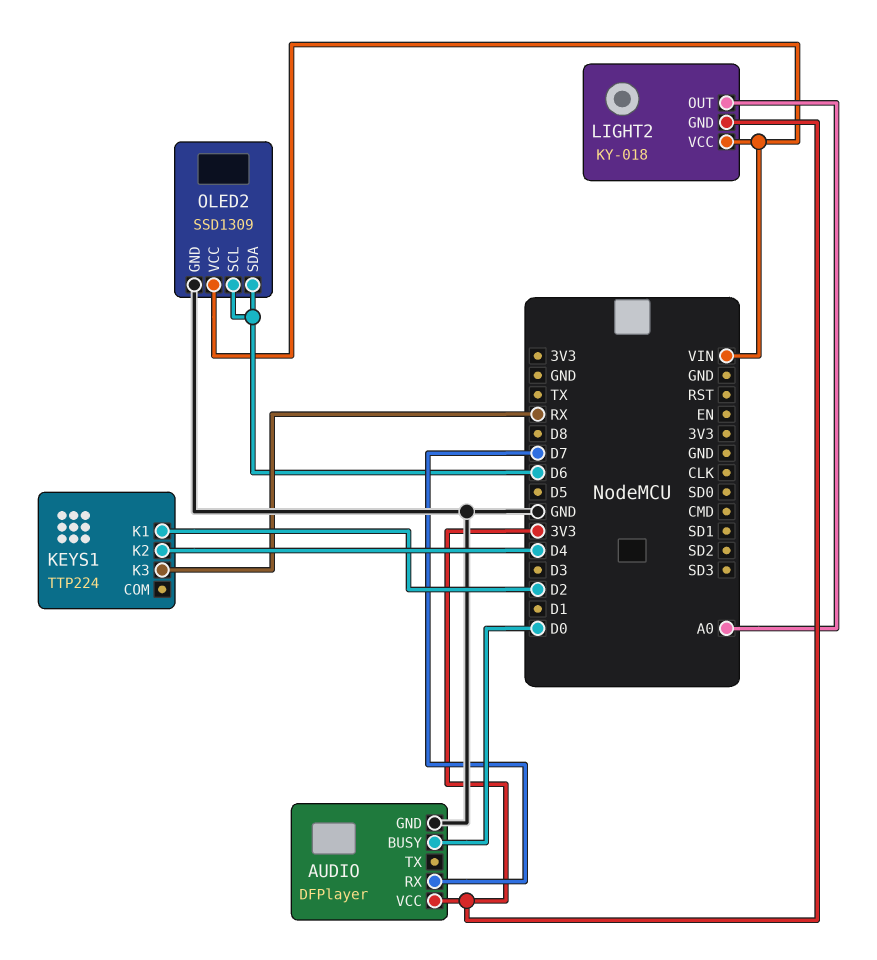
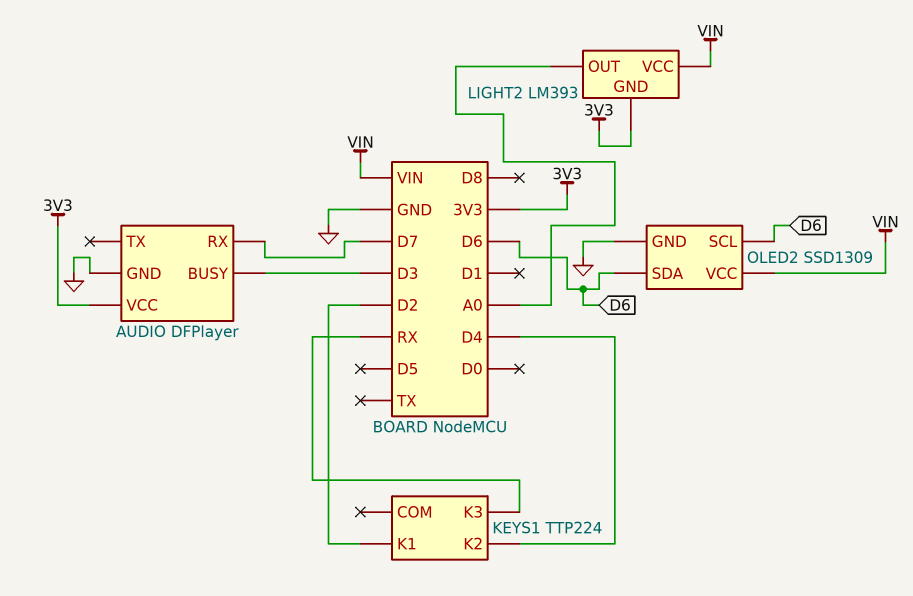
AUDIO pin BUSY: D0 -> D3
LIGHT2: KY-018 -> LM393

